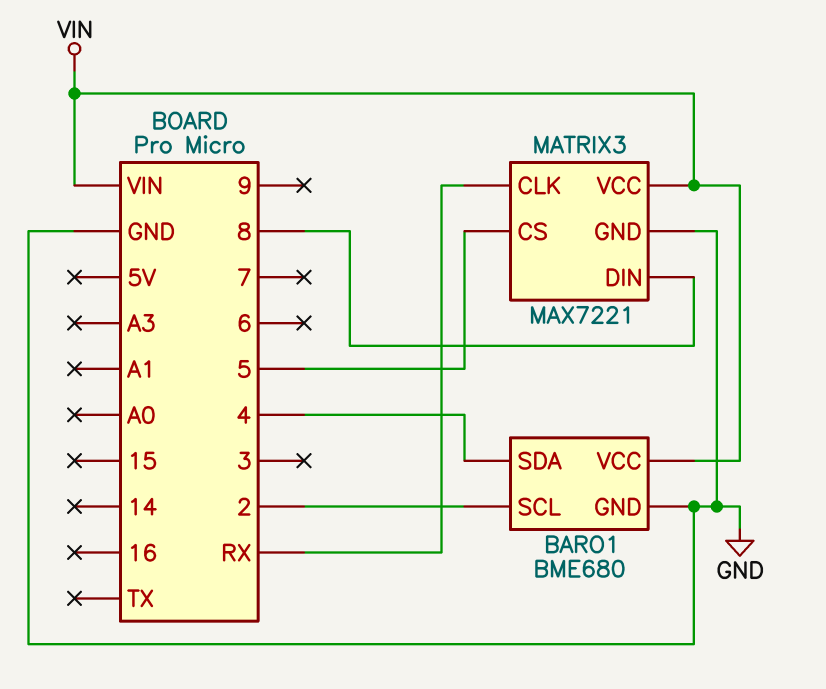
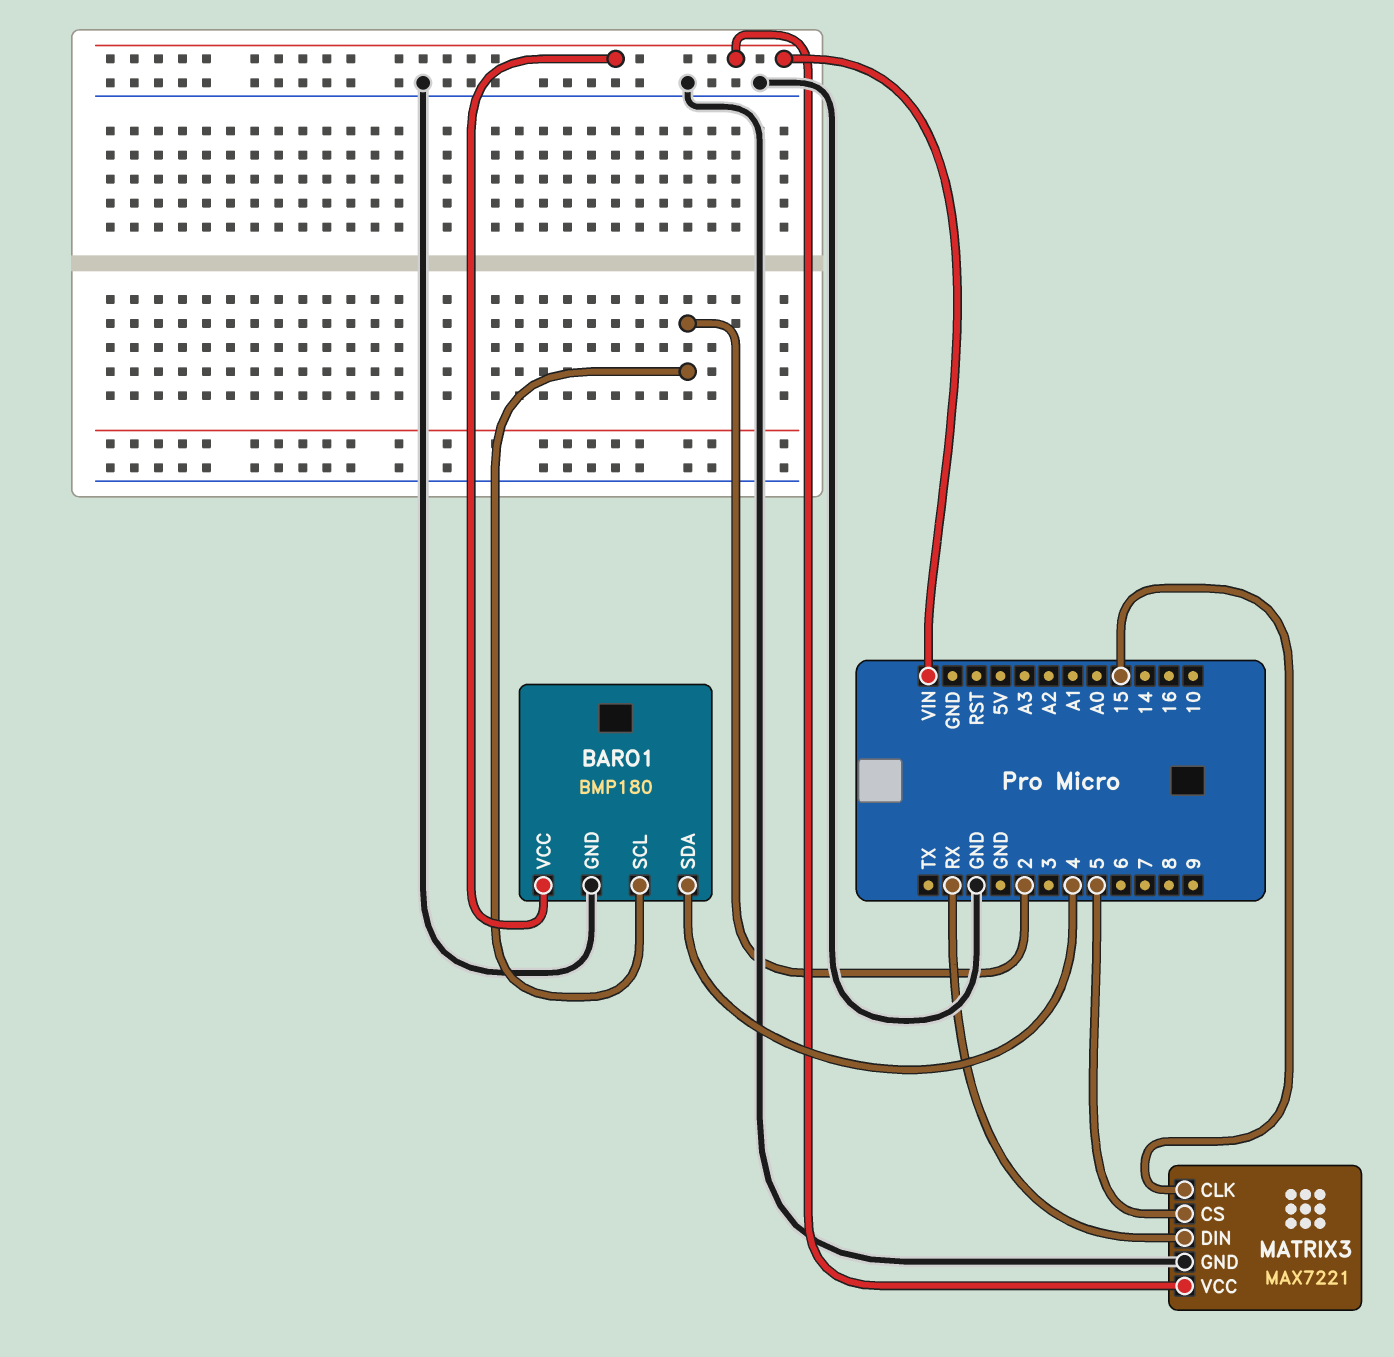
BARO1: BME680 -> BMP180
MATRIX3 pin CLK: RX -> 15
MATRIX3 pin DIN: 8 -> RX

